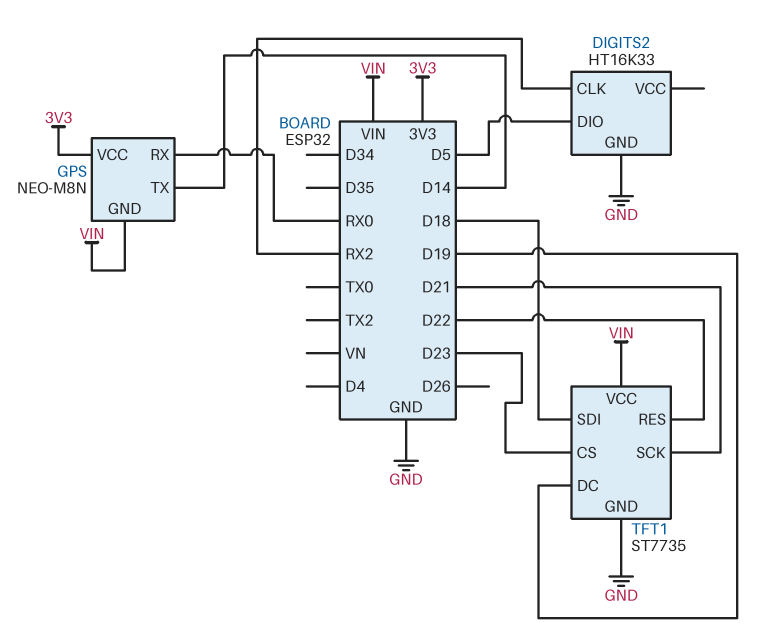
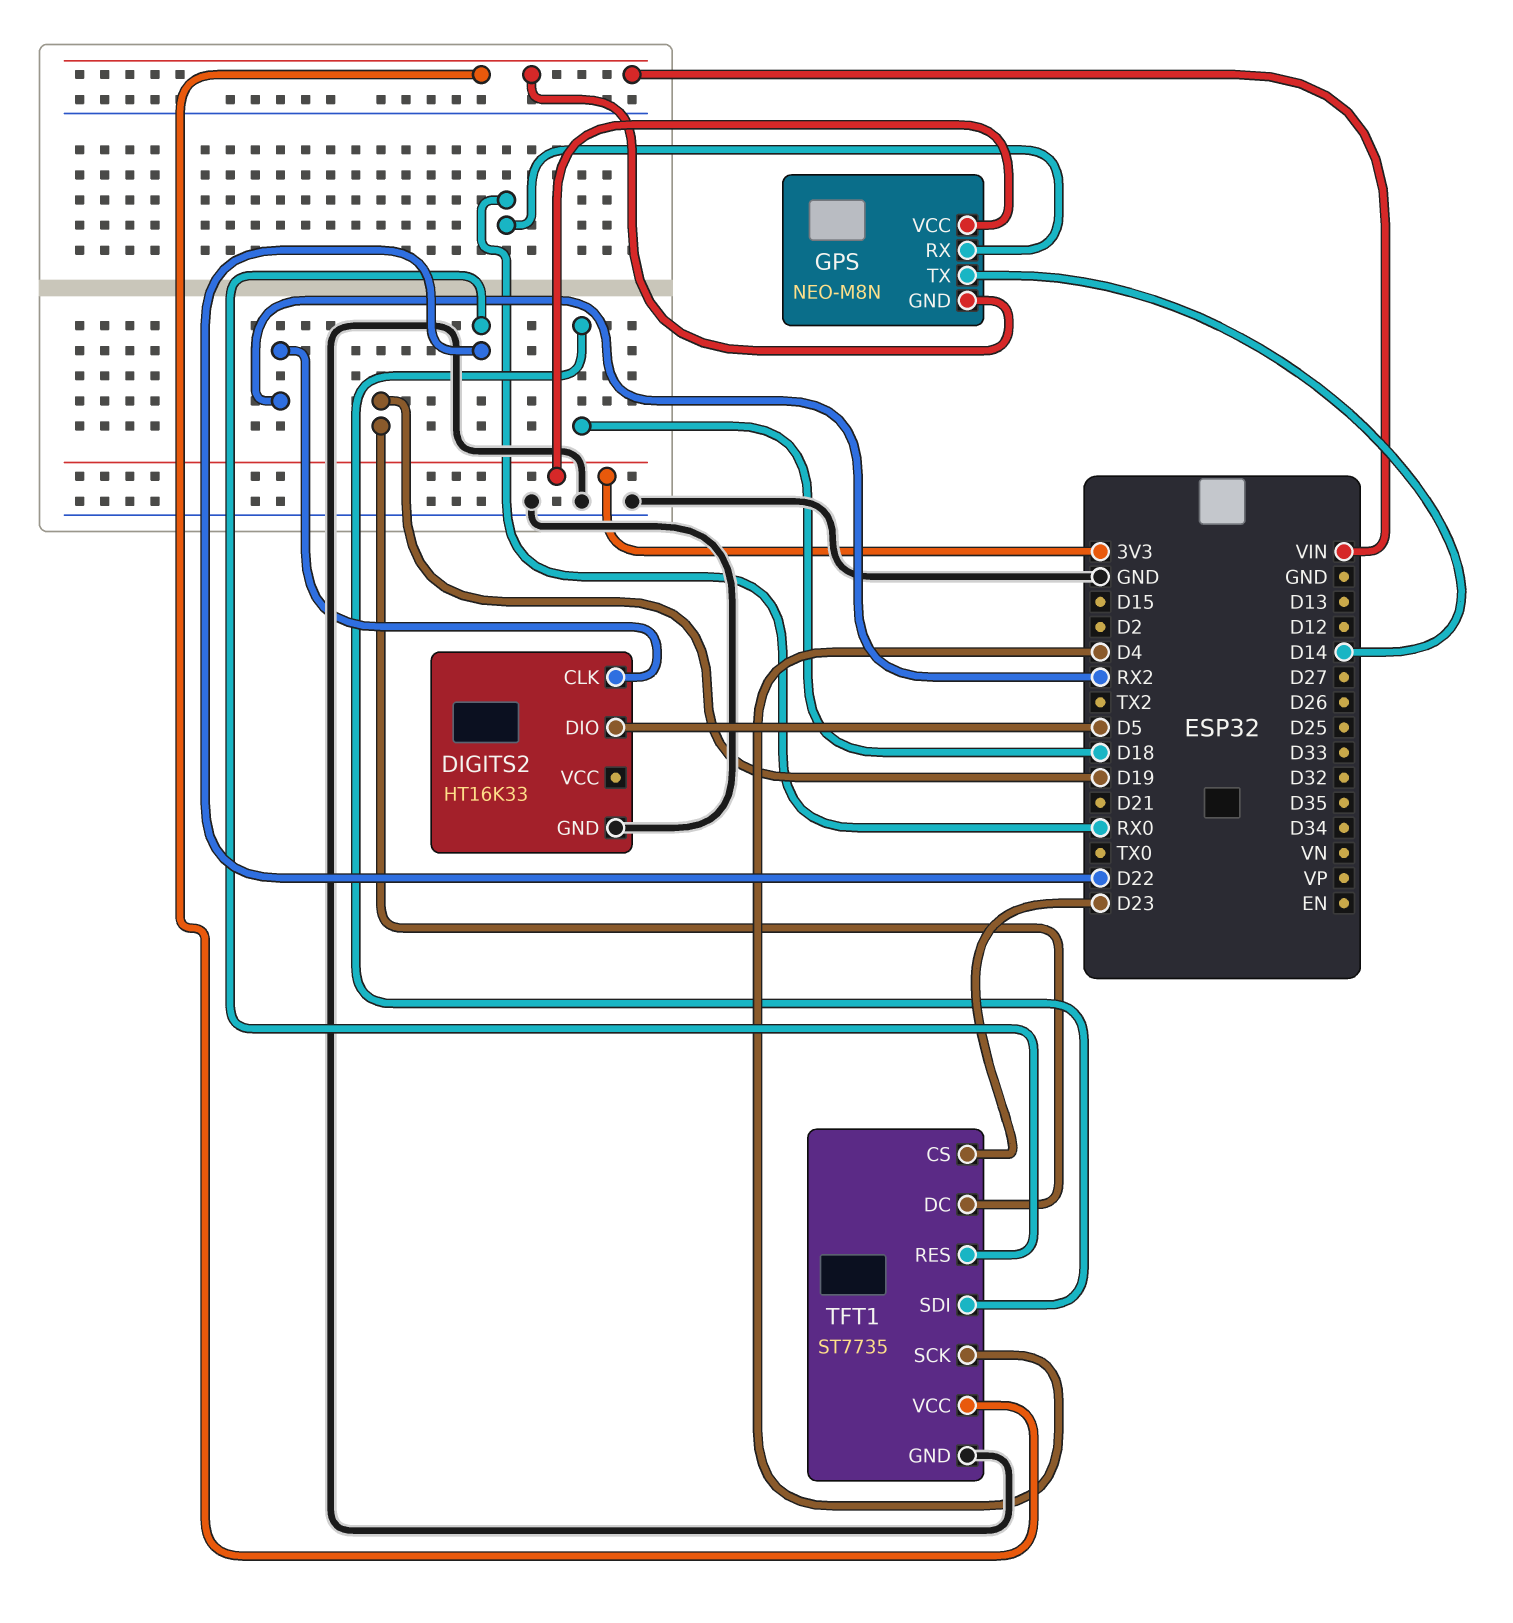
TFT1 pin SCK: D21 -> D4

